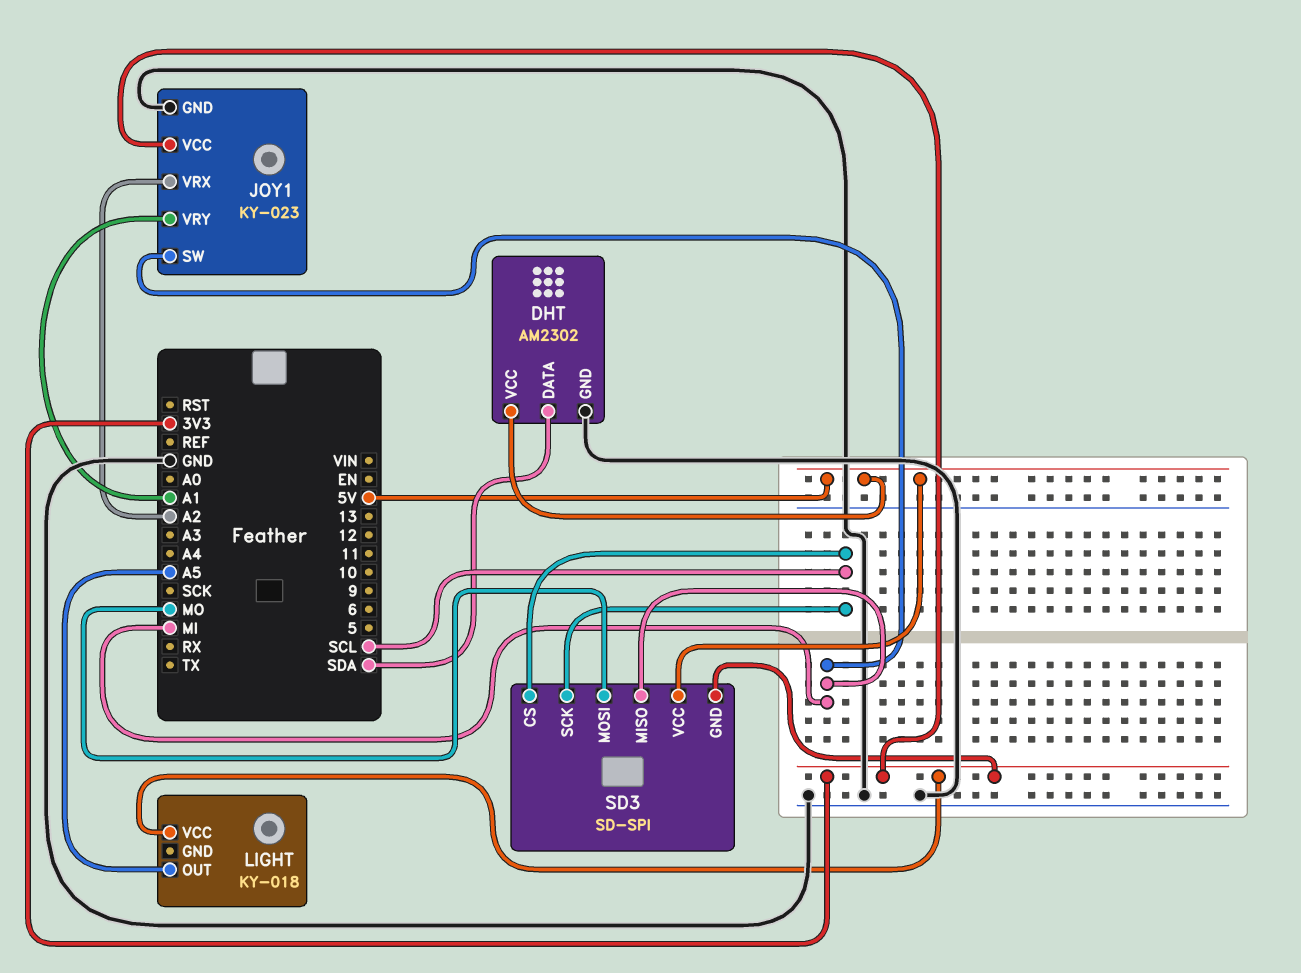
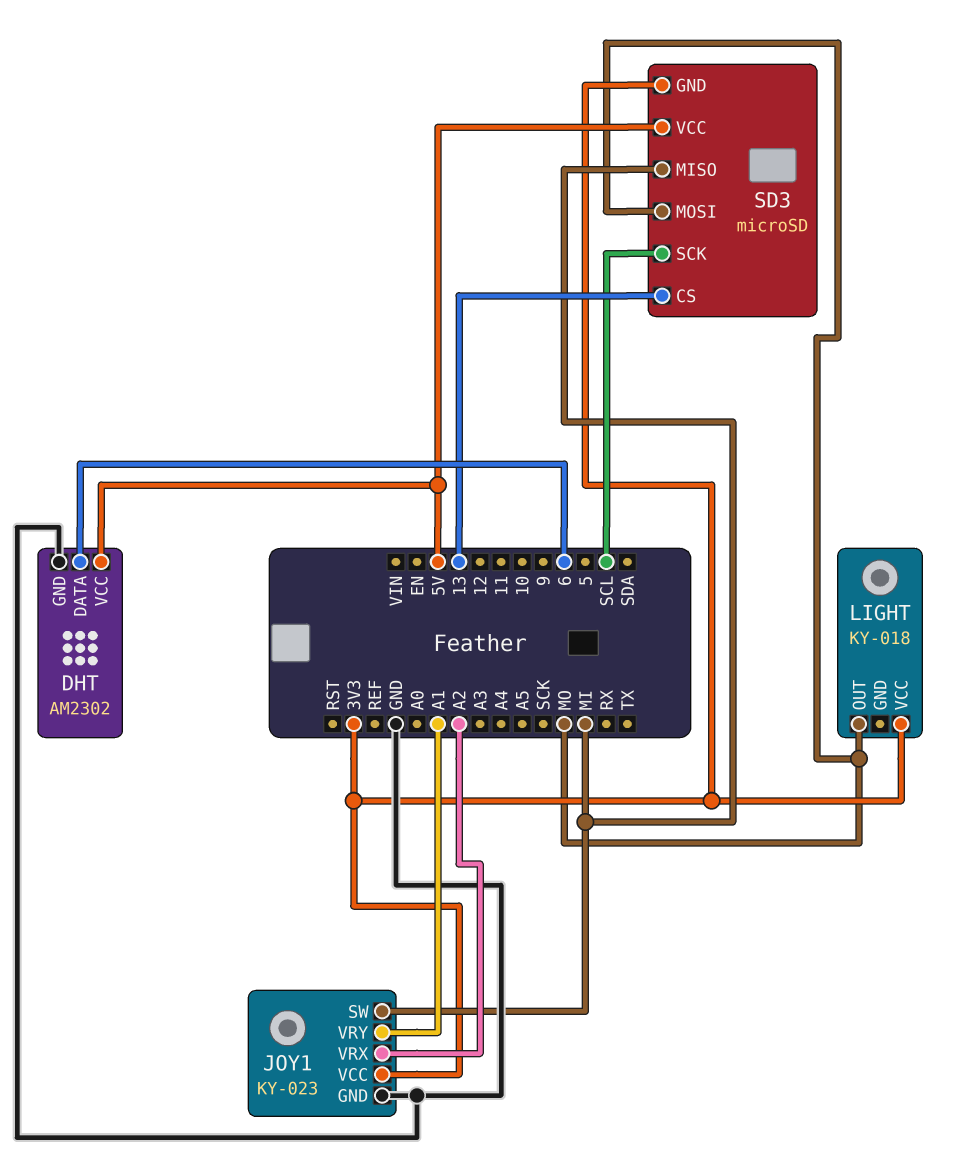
DHT pin DATA: SDA -> 6
LIGHT pin OUT: A5 -> MO
SD3: SD-SPI -> microSD
SD3 pin CS: SCL -> 13

